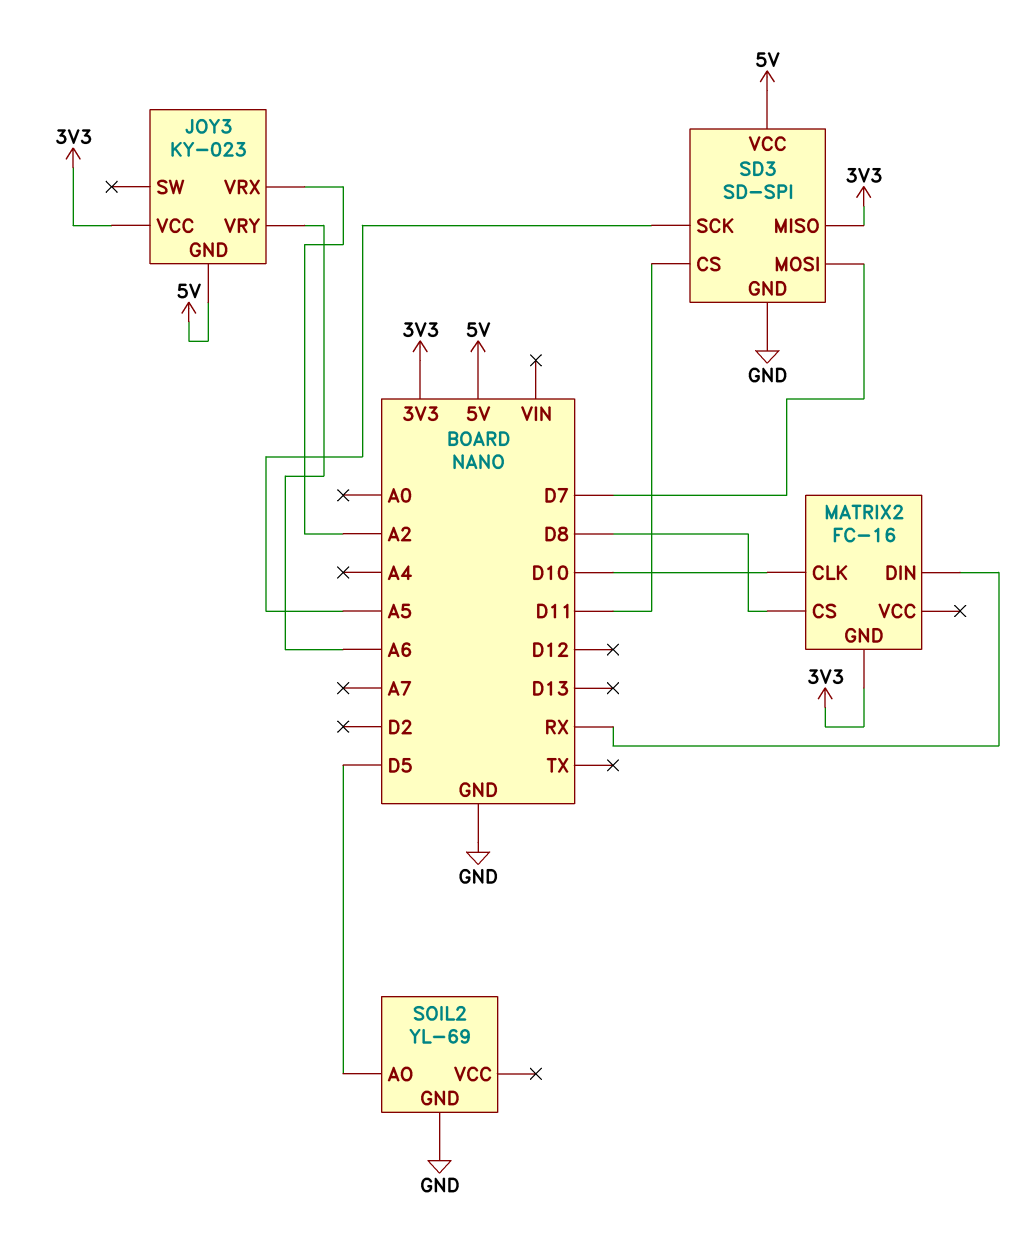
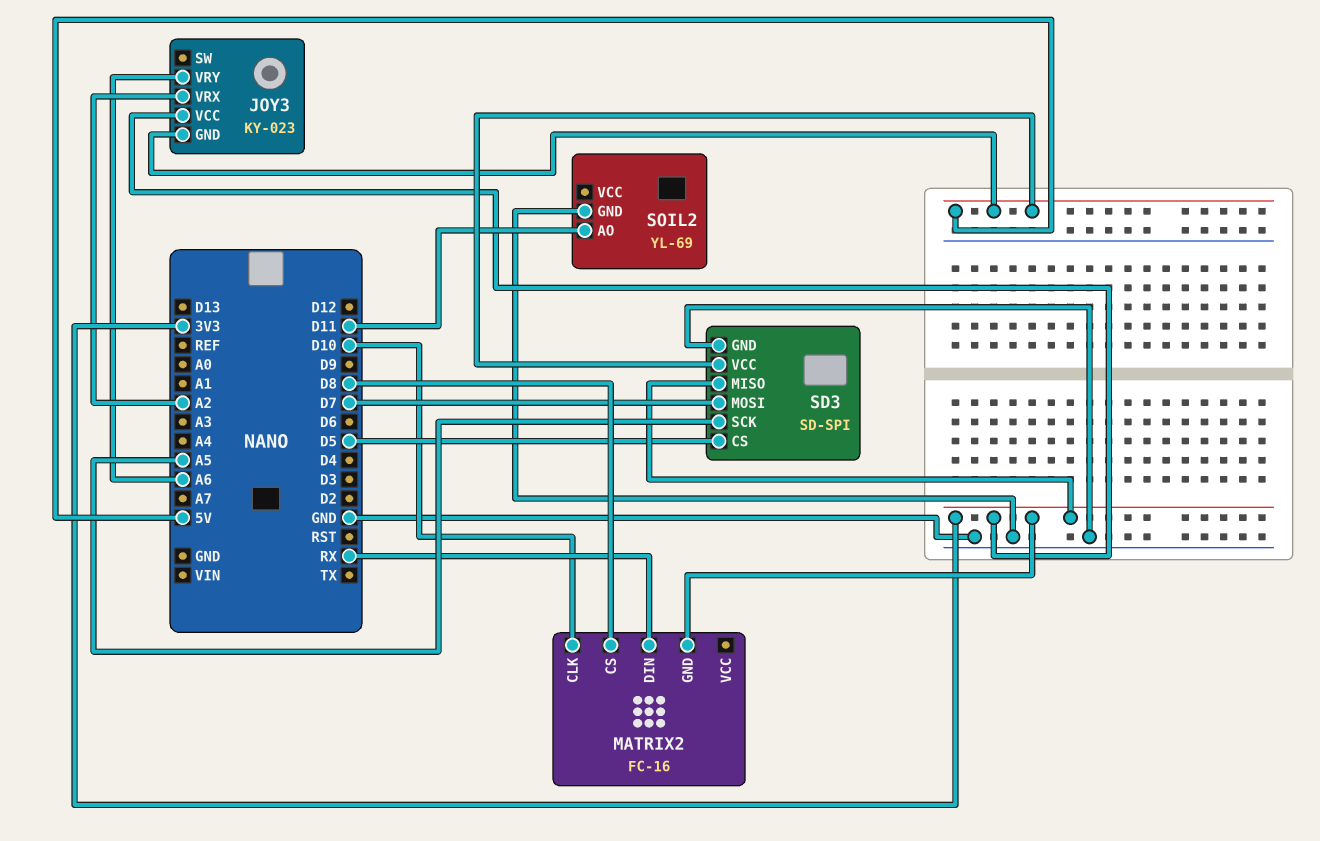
SD3 pin CS: D11 -> D5
SOIL2 pin AO: D5 -> D11

